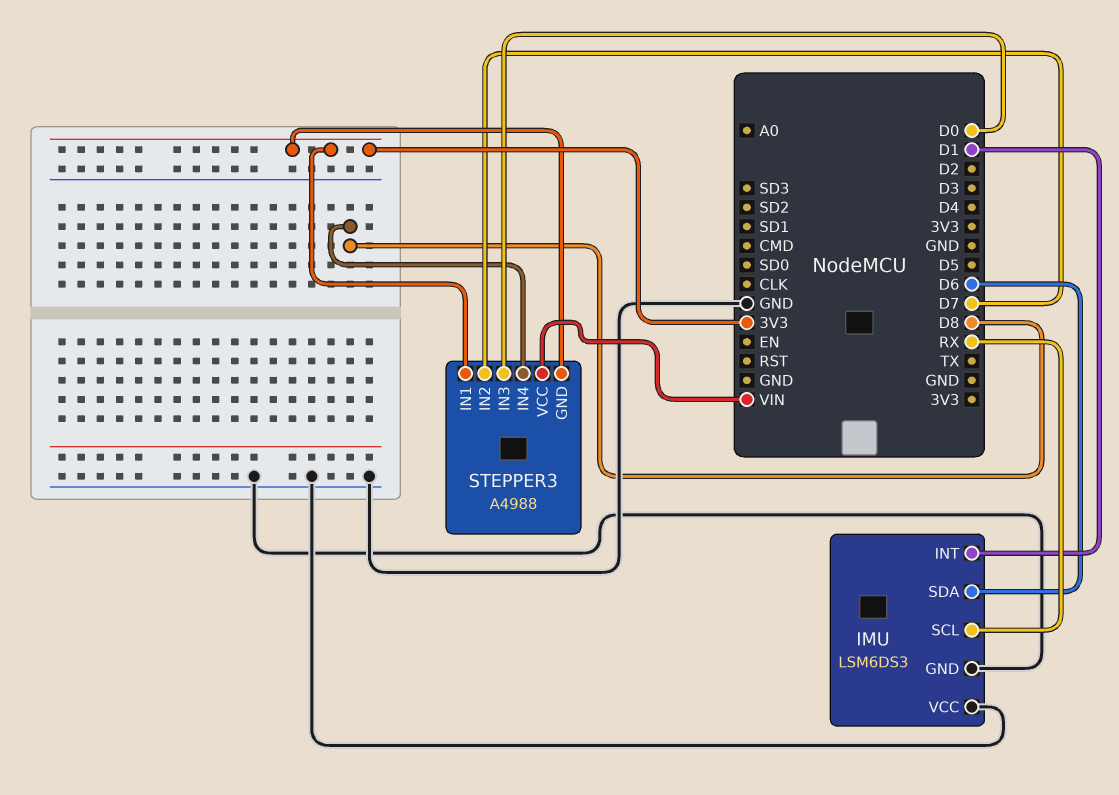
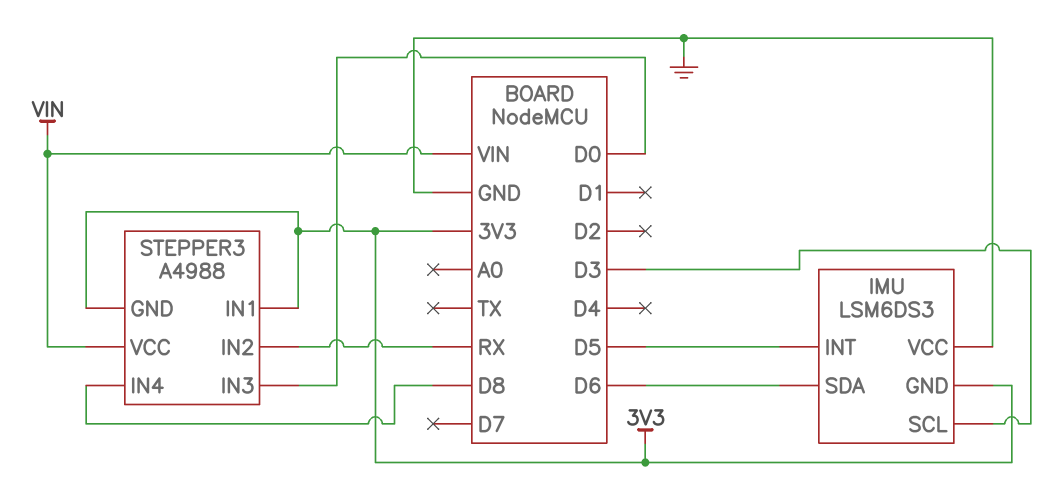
IMU pin GND: GND -> 3V3
IMU pin INT: D1 -> D5
IMU pin SCL: RX -> D3
STEPPER3 pin IN2: D7 -> RX

